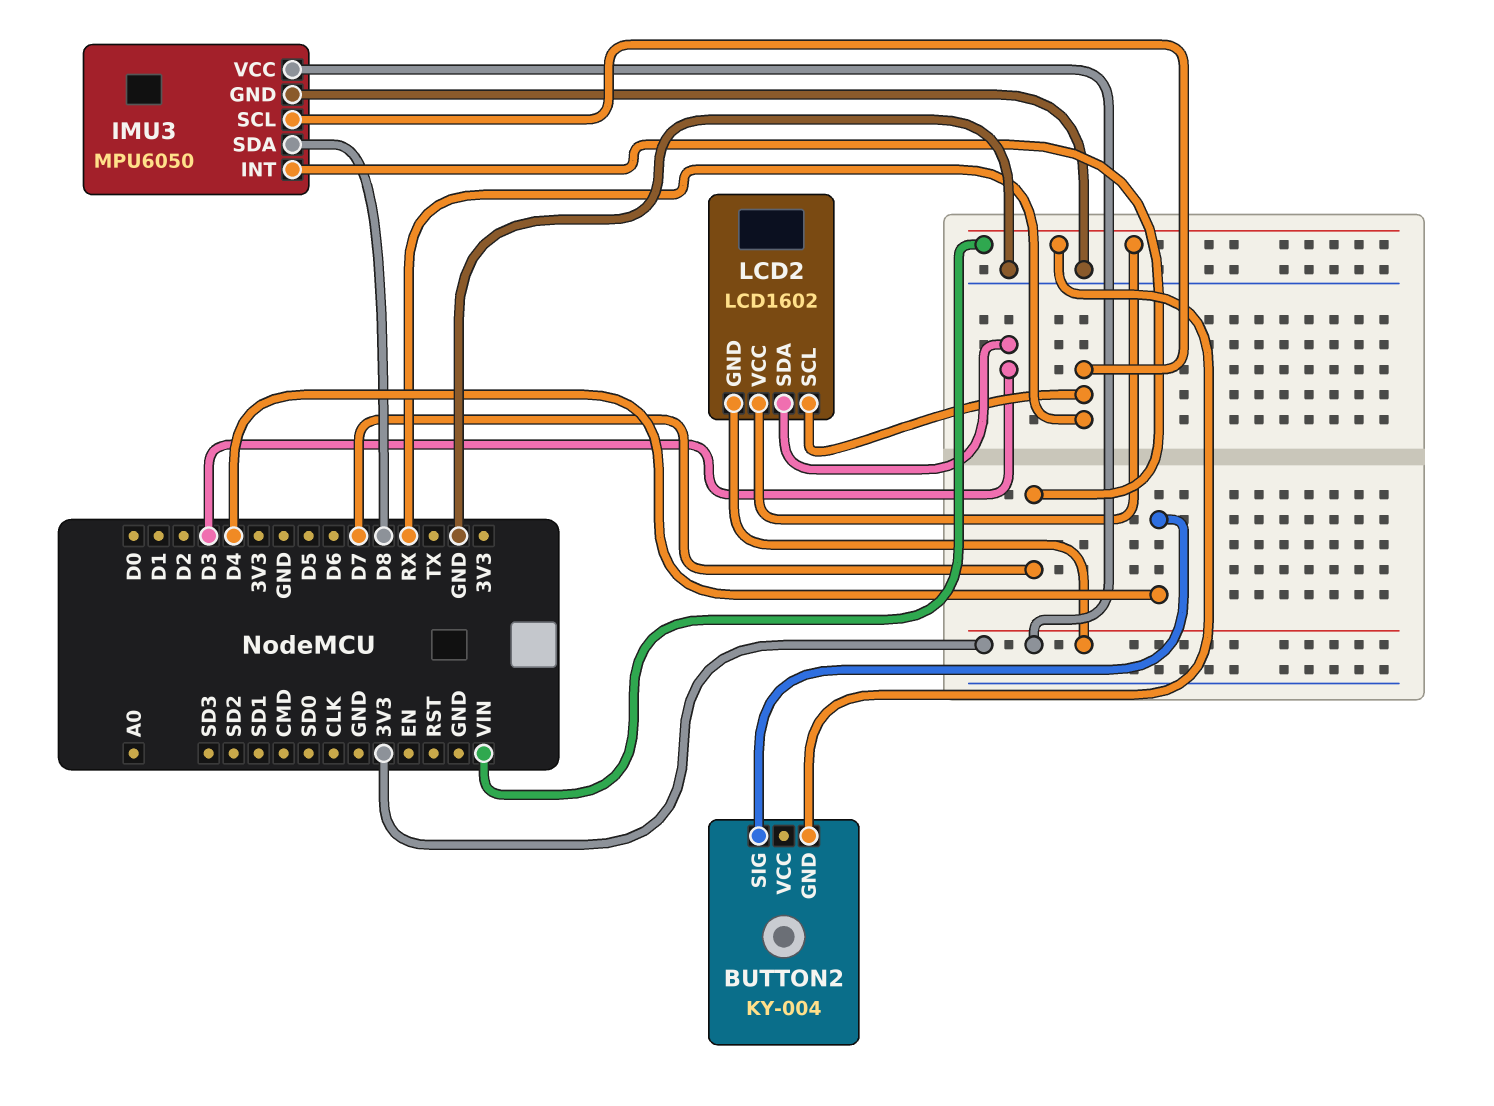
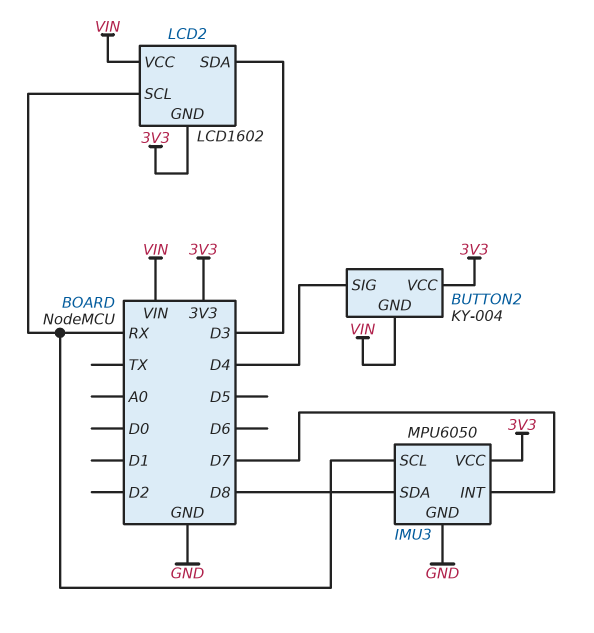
BUTTON2 pin VCC: none -> 3V3

